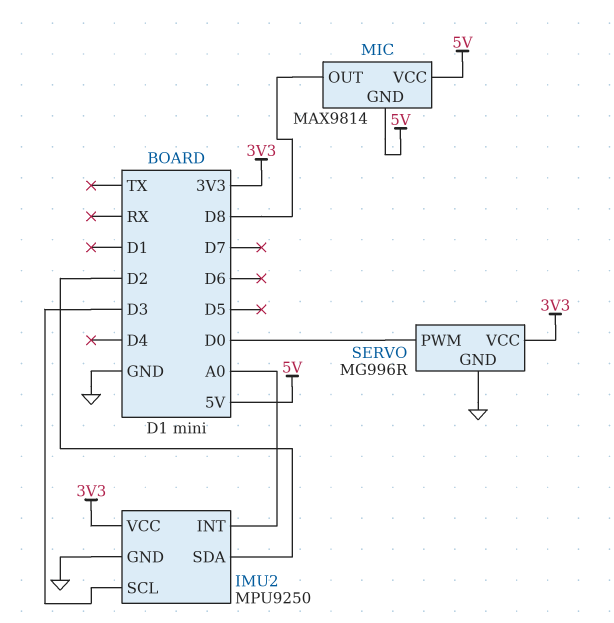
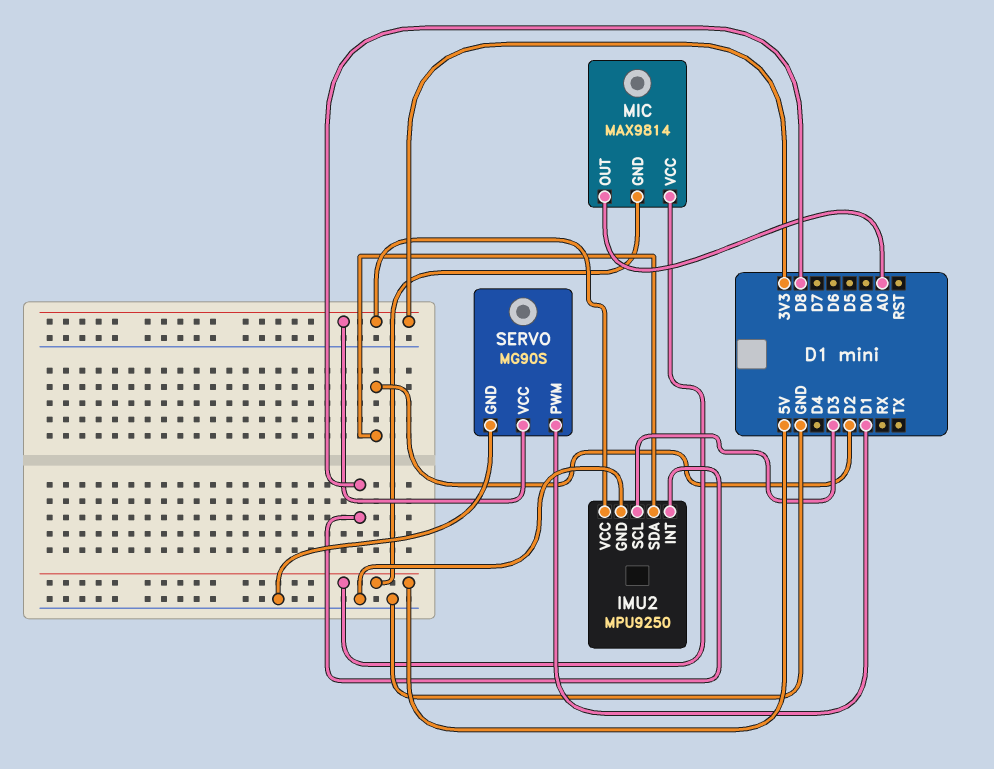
IMU2 pin INT: A0 -> D8
MIC pin OUT: D8 -> A0
SERVO: MG996R -> MG90S
SERVO pin PWM: D0 -> D1

